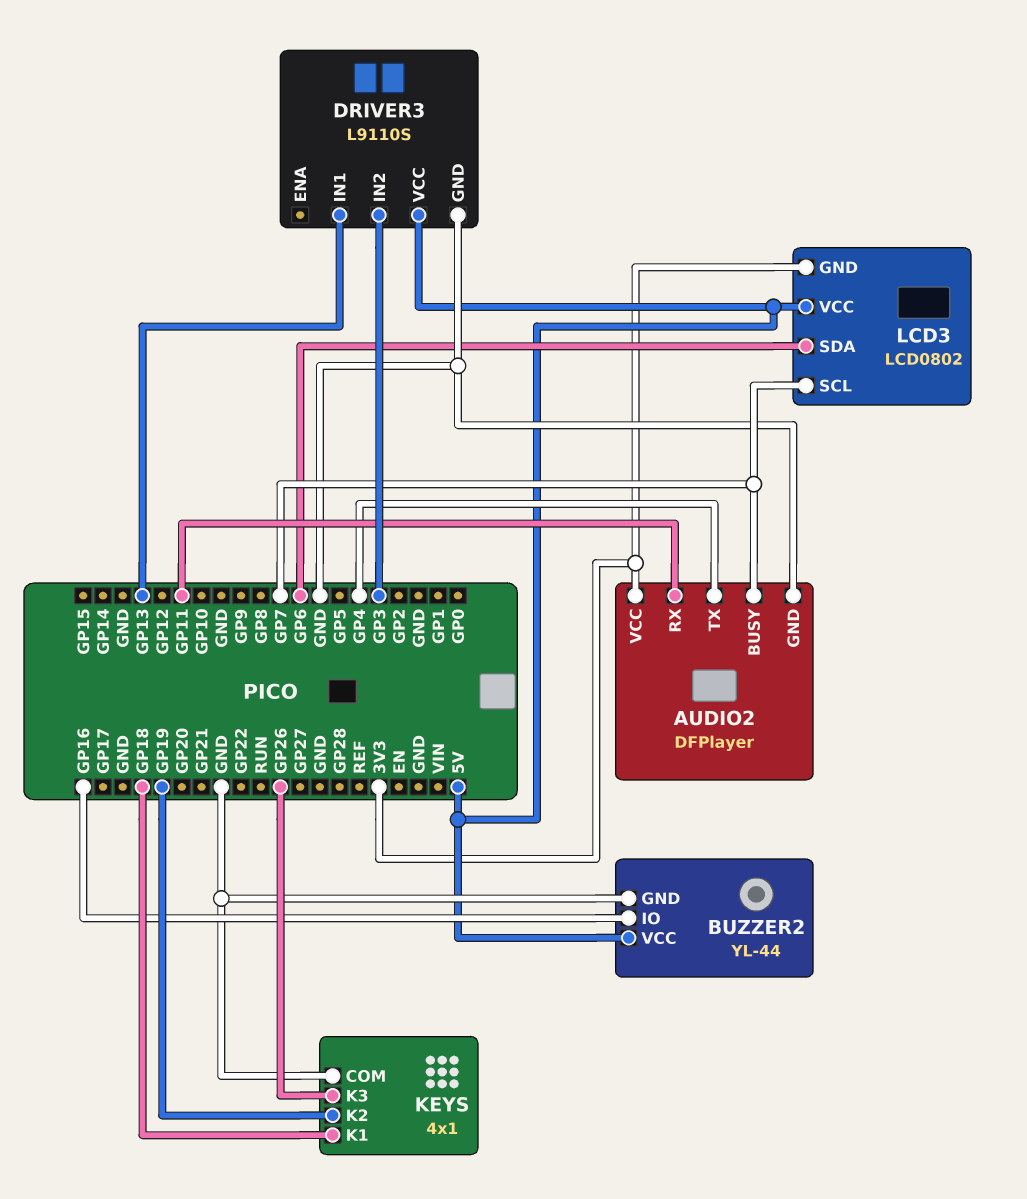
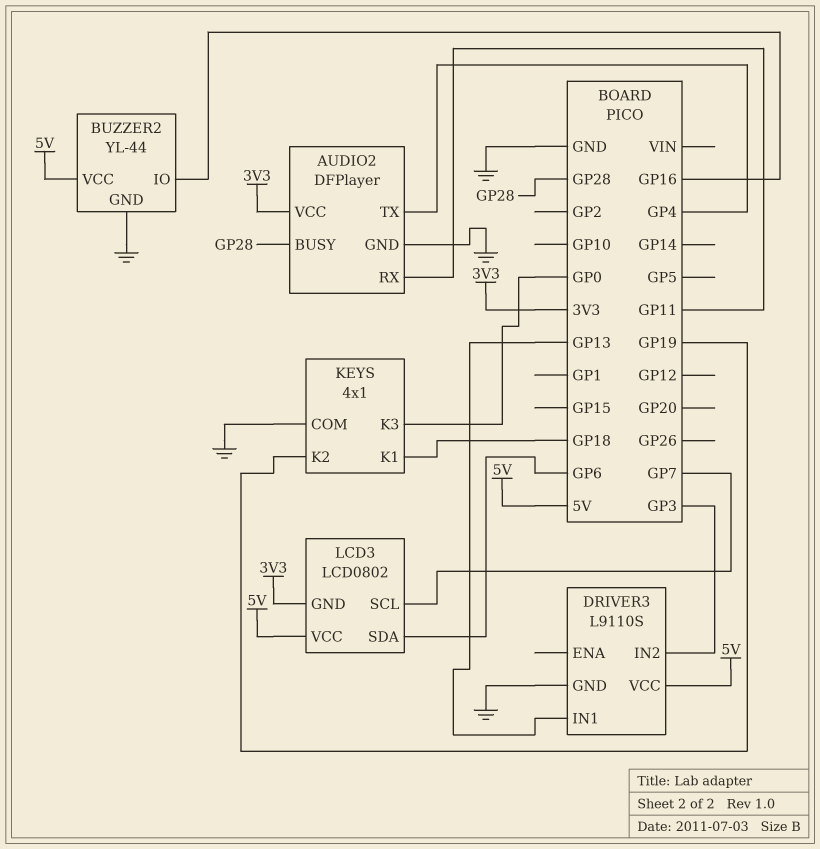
AUDIO2 pin BUSY: GP7 -> GP28
KEYS pin K3: GP26 -> GP0

